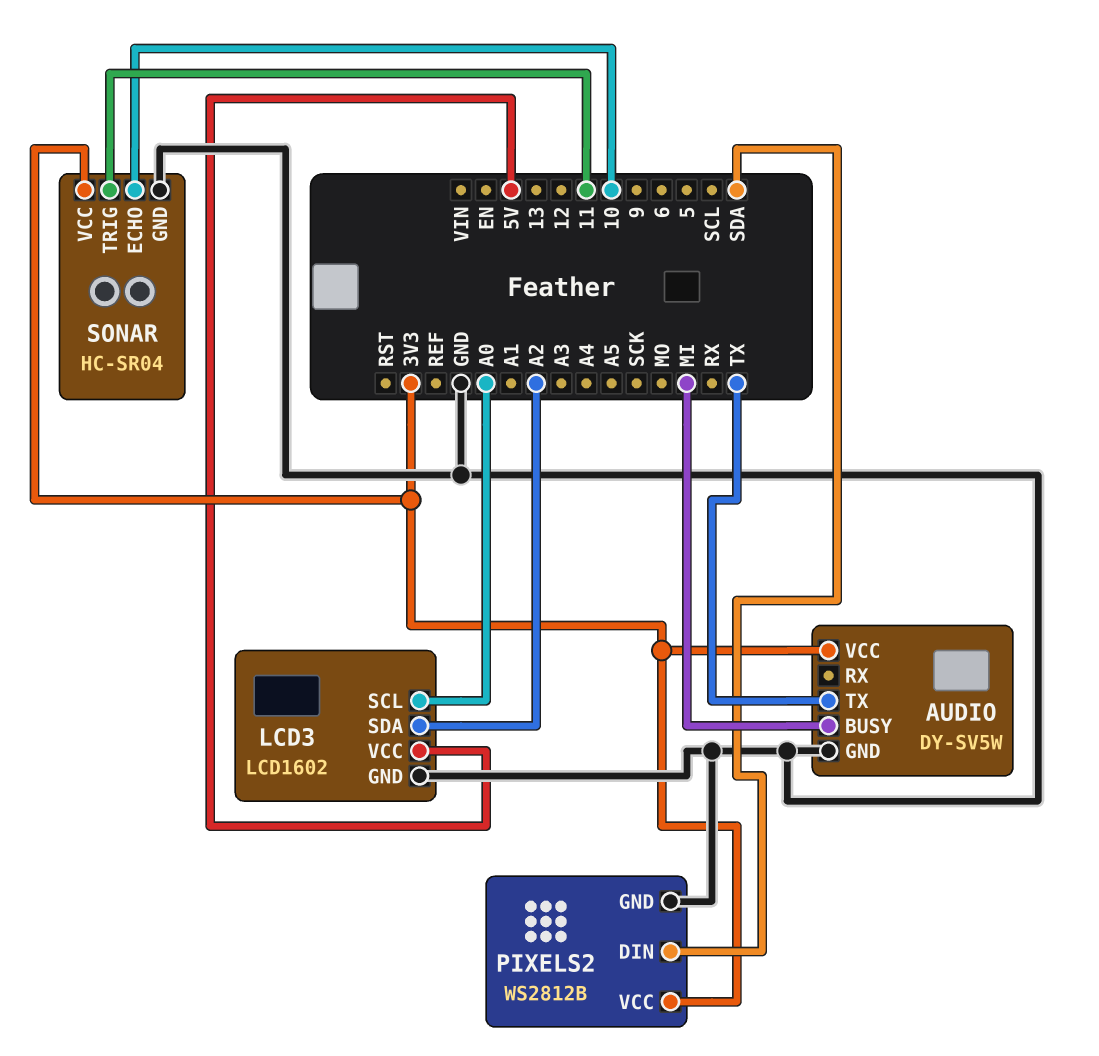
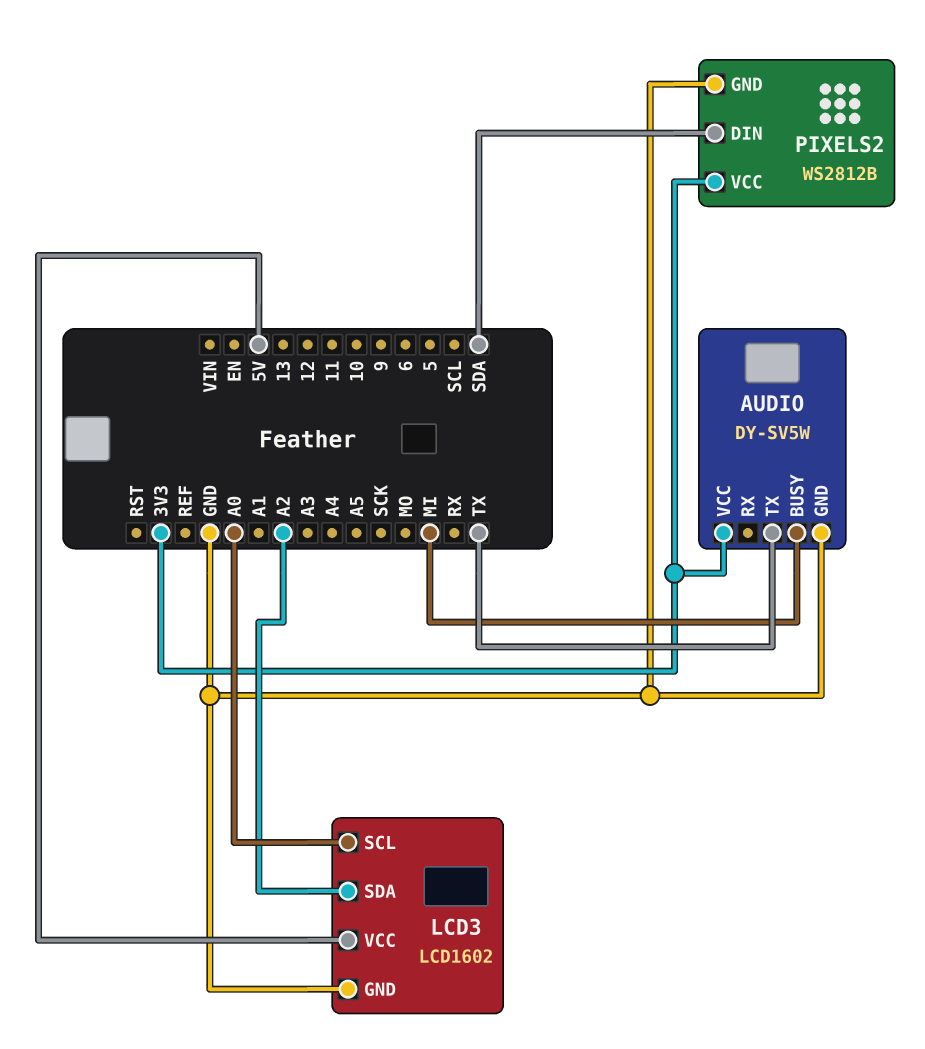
SONAR: HC-SR04 -> none
SONAR pin ECHO: 10 -> none
SONAR pin GND: GND -> none
SONAR pin TRIG: 11 -> none
SONAR pin VCC: 3V3 -> none

